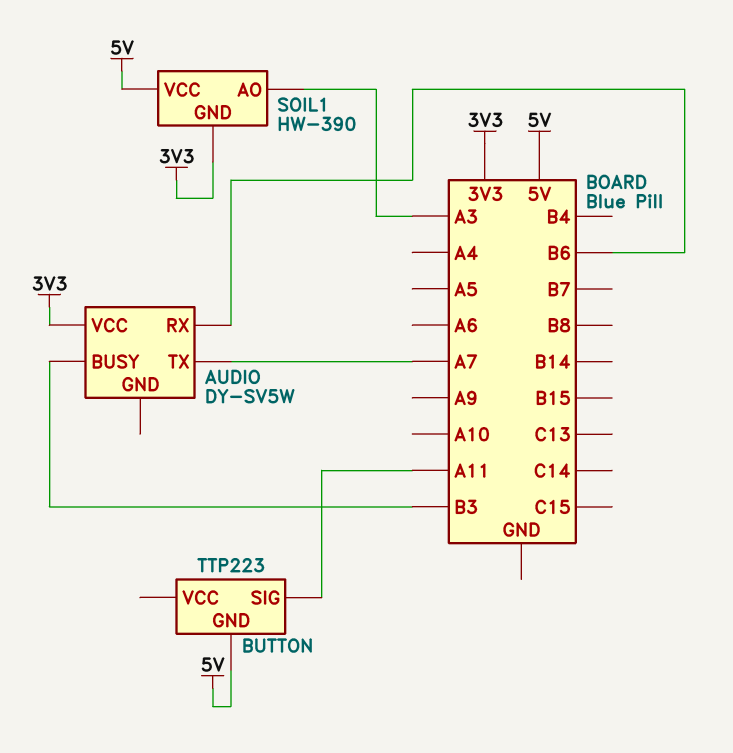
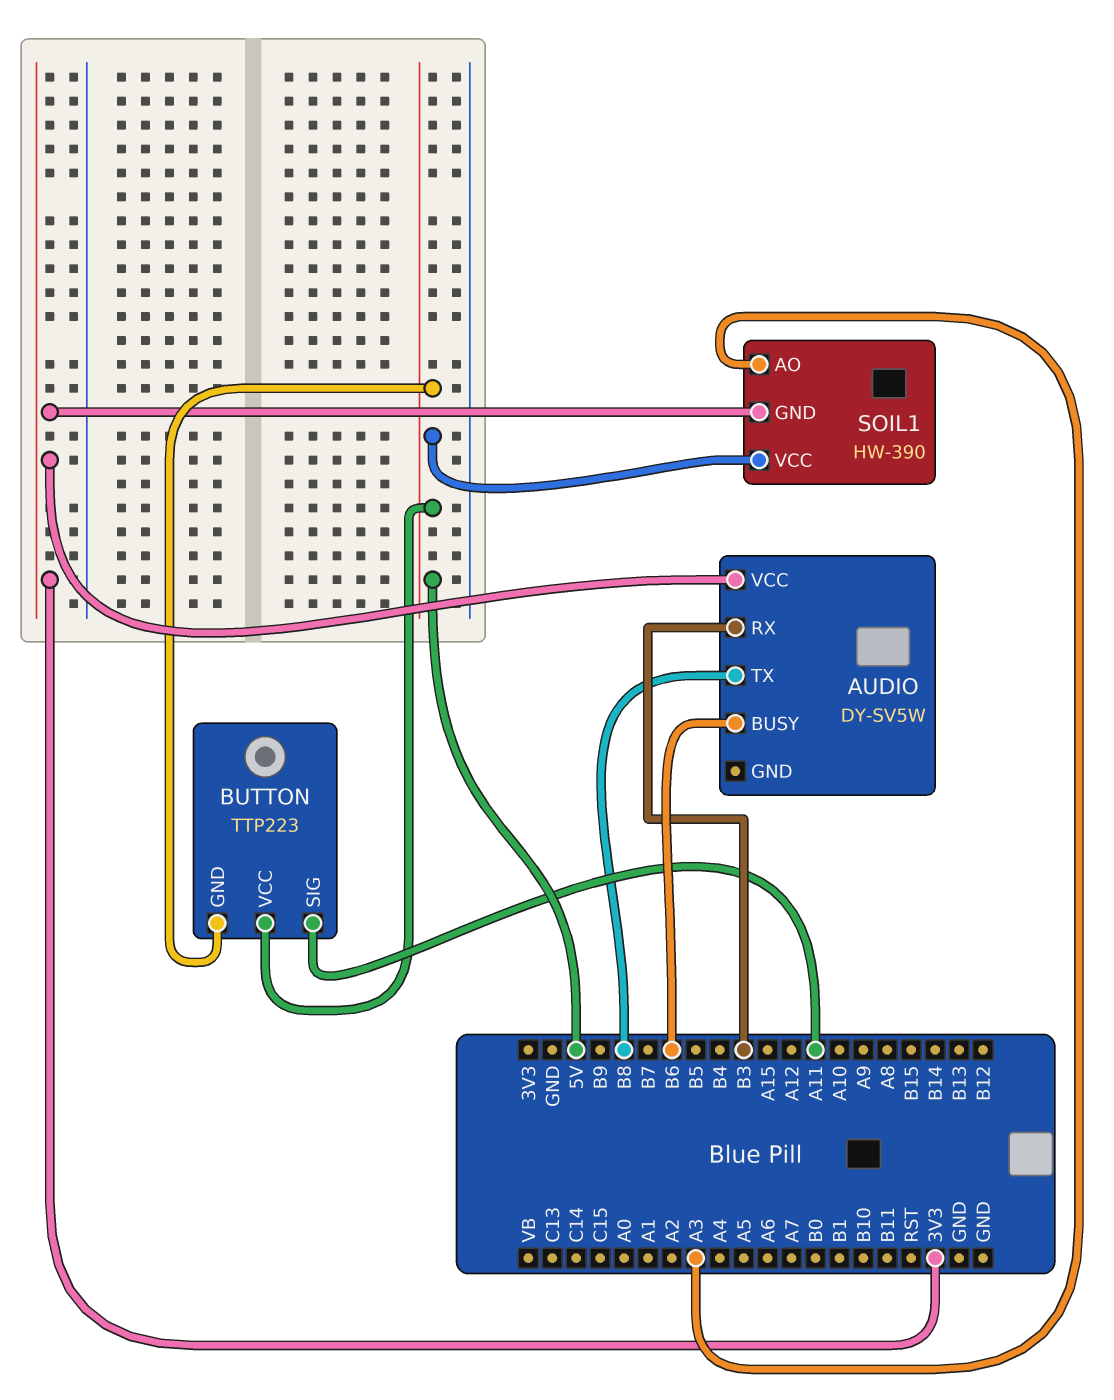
AUDIO pin BUSY: B3 -> B6
AUDIO pin RX: B6 -> B3
AUDIO pin TX: A7 -> B8
BUTTON pin VCC: none -> 5V

